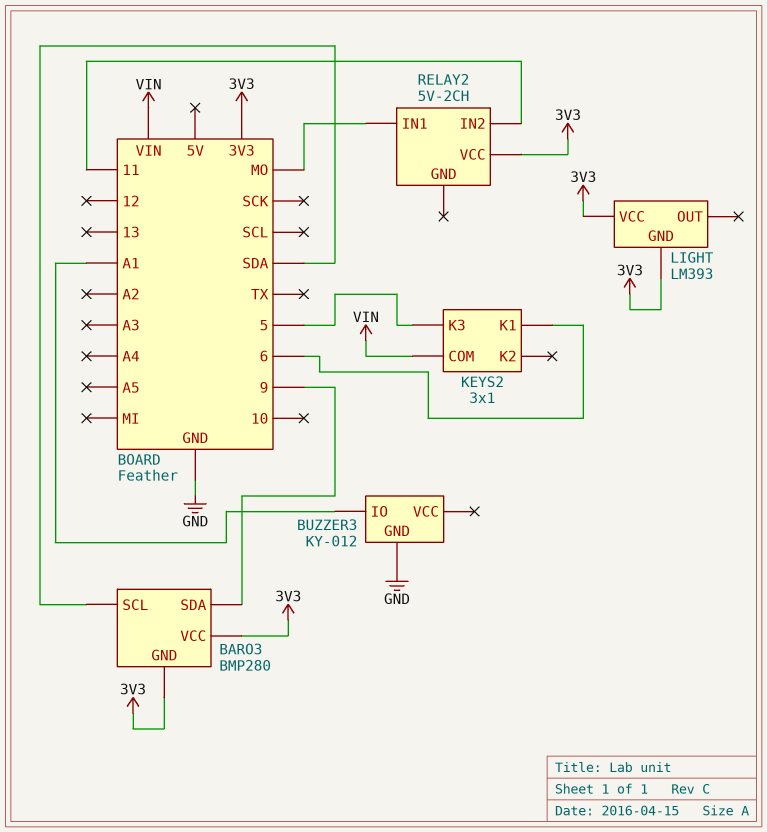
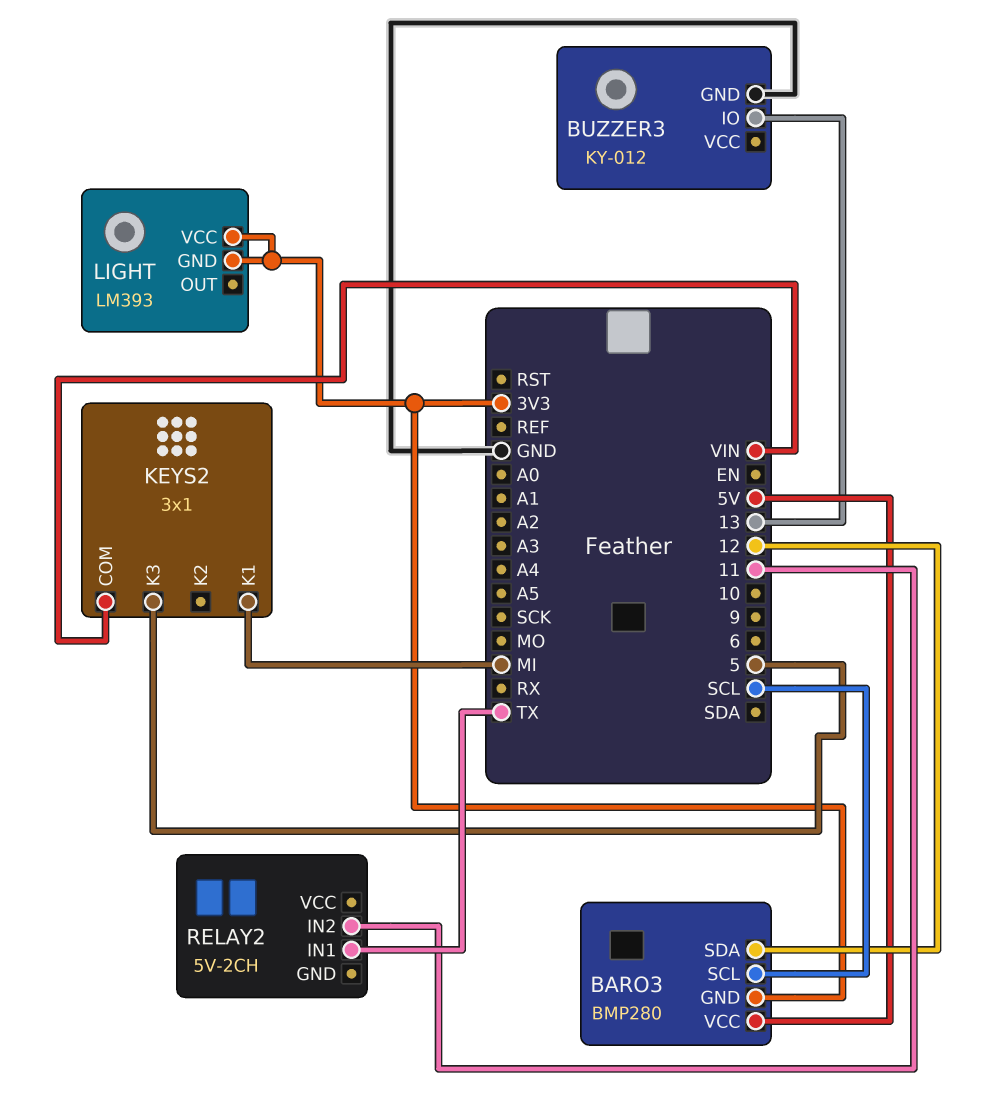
BARO3 pin SCL: SDA -> SCL
BARO3 pin SDA: 9 -> 12
BARO3 pin VCC: 3V3 -> 5V
BUZZER3 pin IO: A1 -> 13
KEYS2 pin K1: 6 -> MI
RELAY2 pin IN1: MO -> TX
RELAY2 pin VCC: 3V3 -> none

